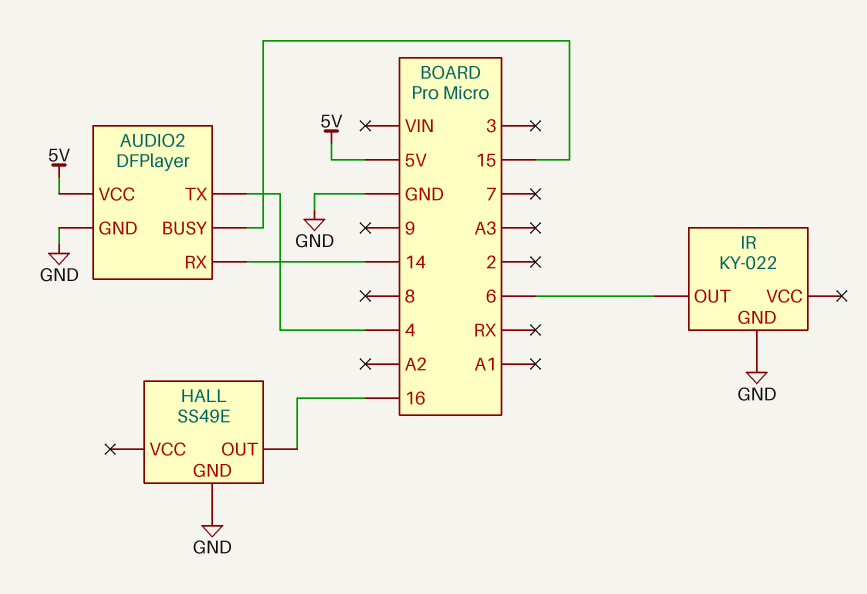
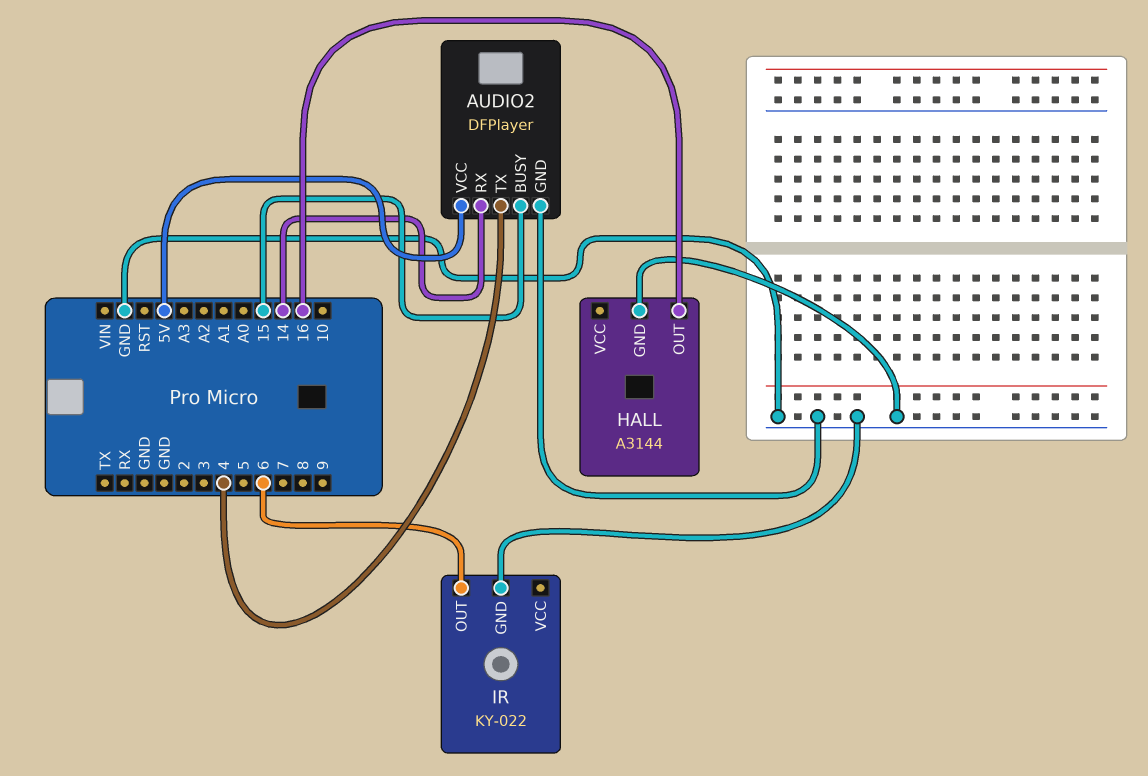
HALL: SS49E -> A3144

